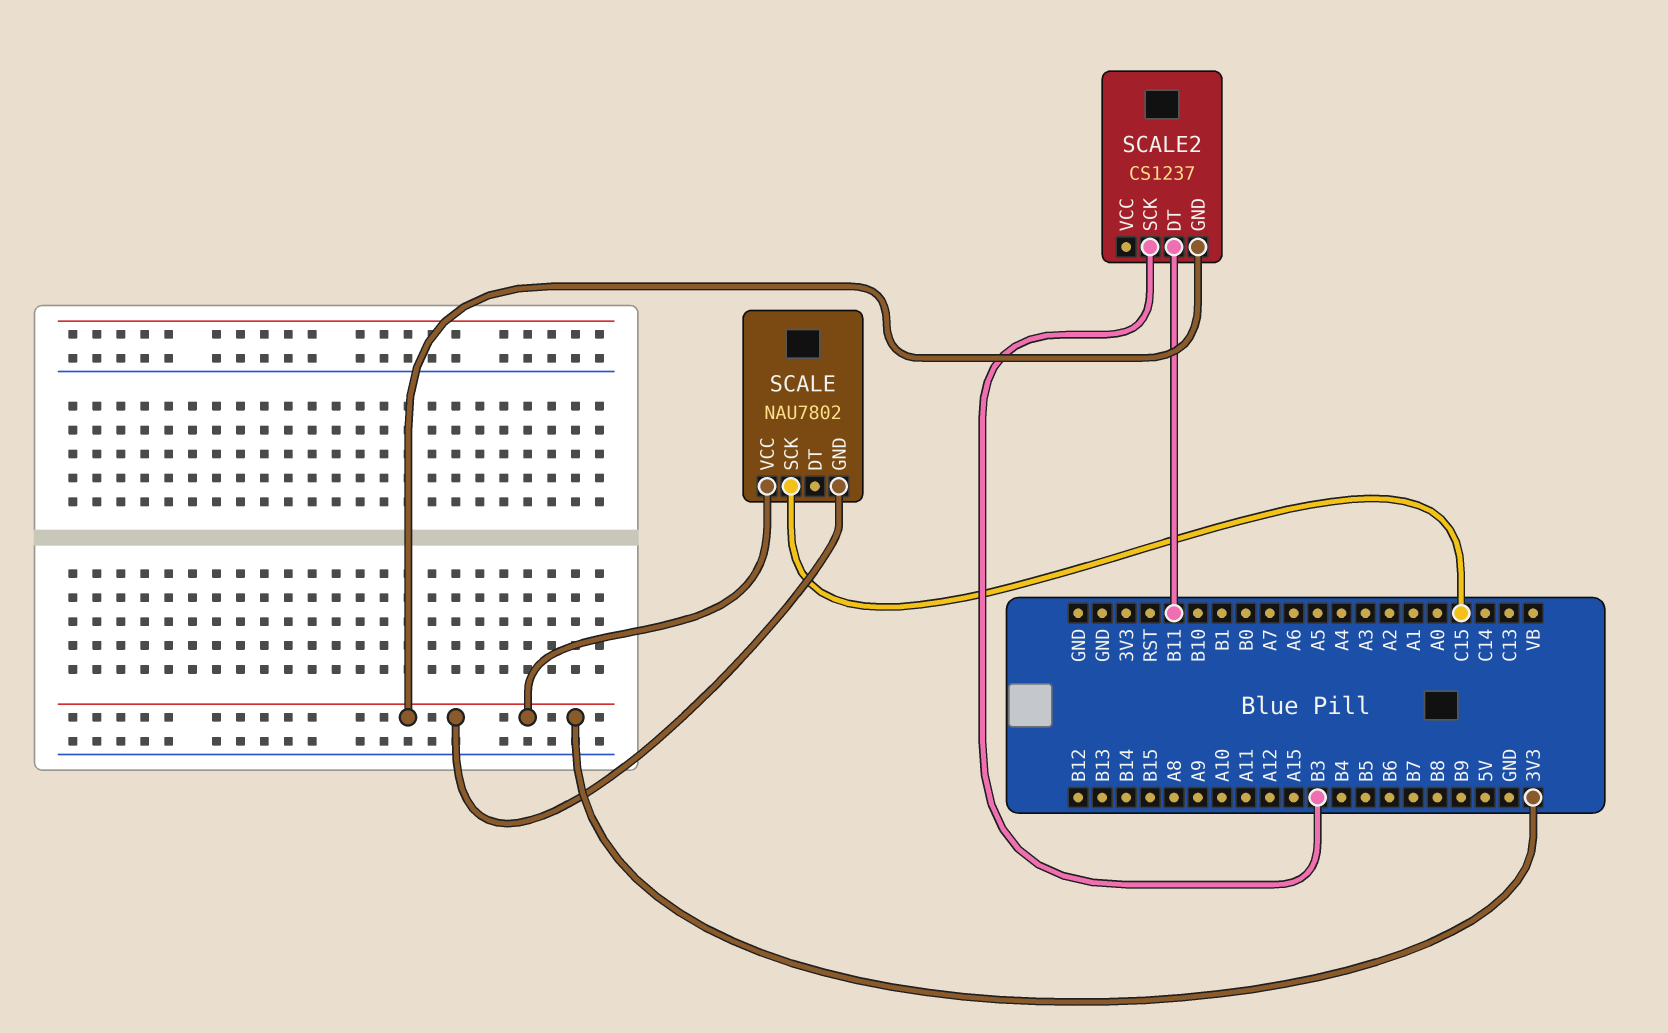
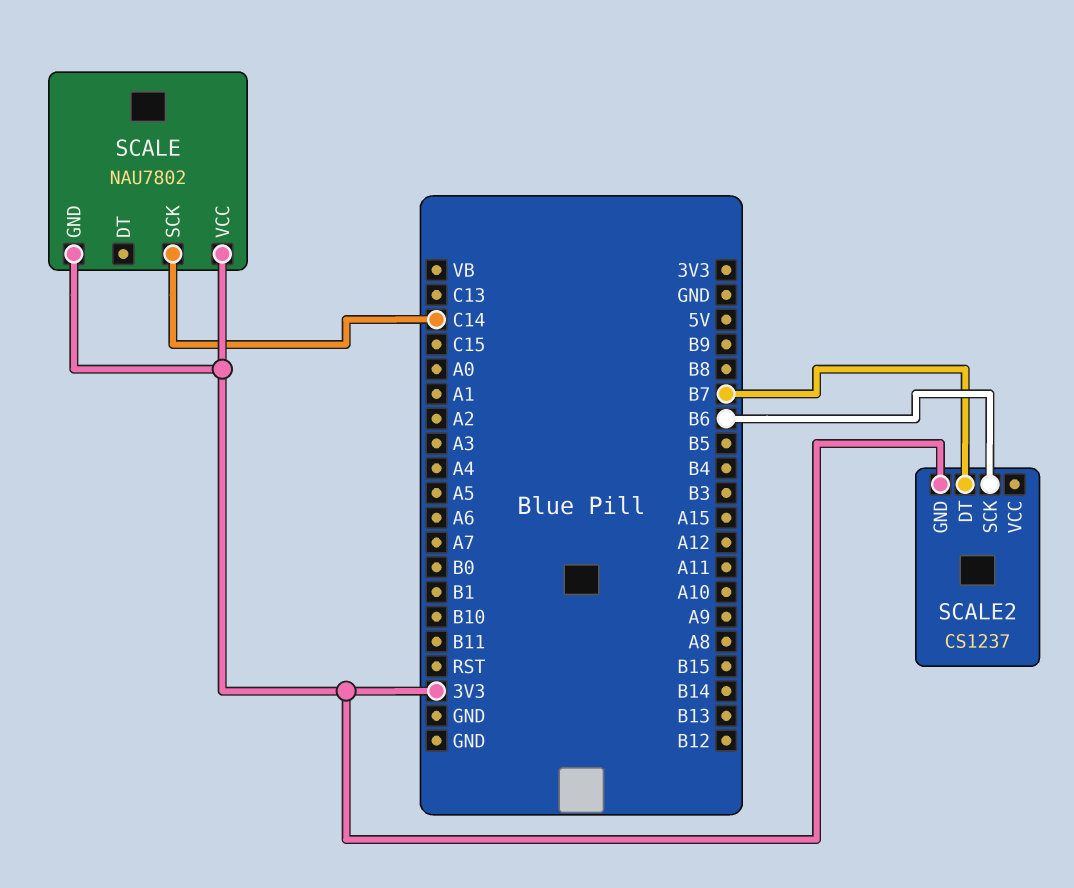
SCALE pin SCK: C15 -> C14
SCALE2 pin DT: B11 -> B7
SCALE2 pin SCK: B3 -> B6

